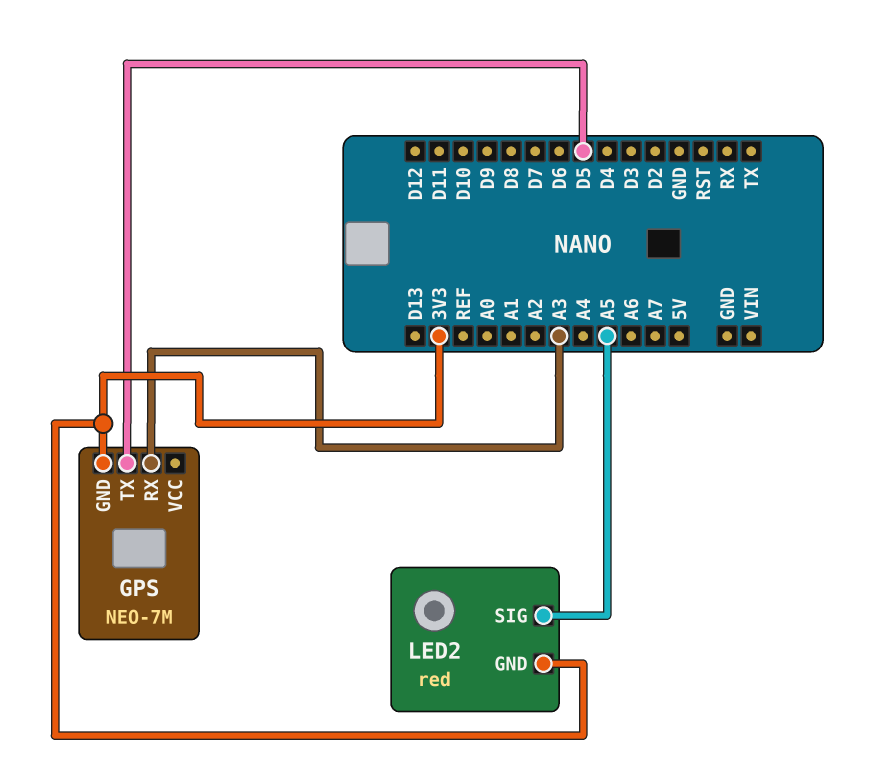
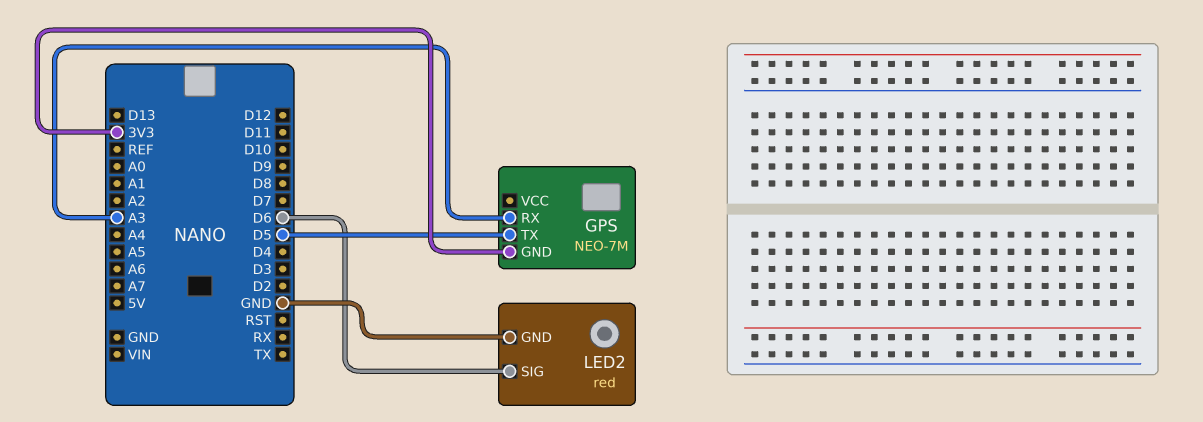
LED2 pin GND: 3V3 -> GND
LED2 pin SIG: A5 -> D6

